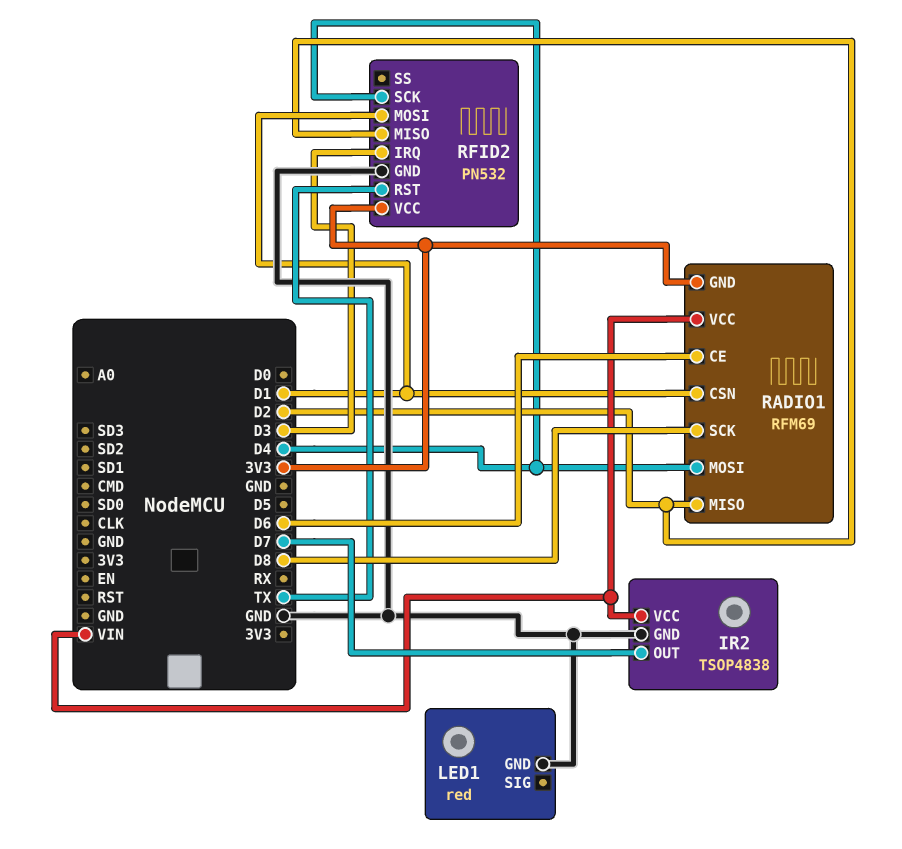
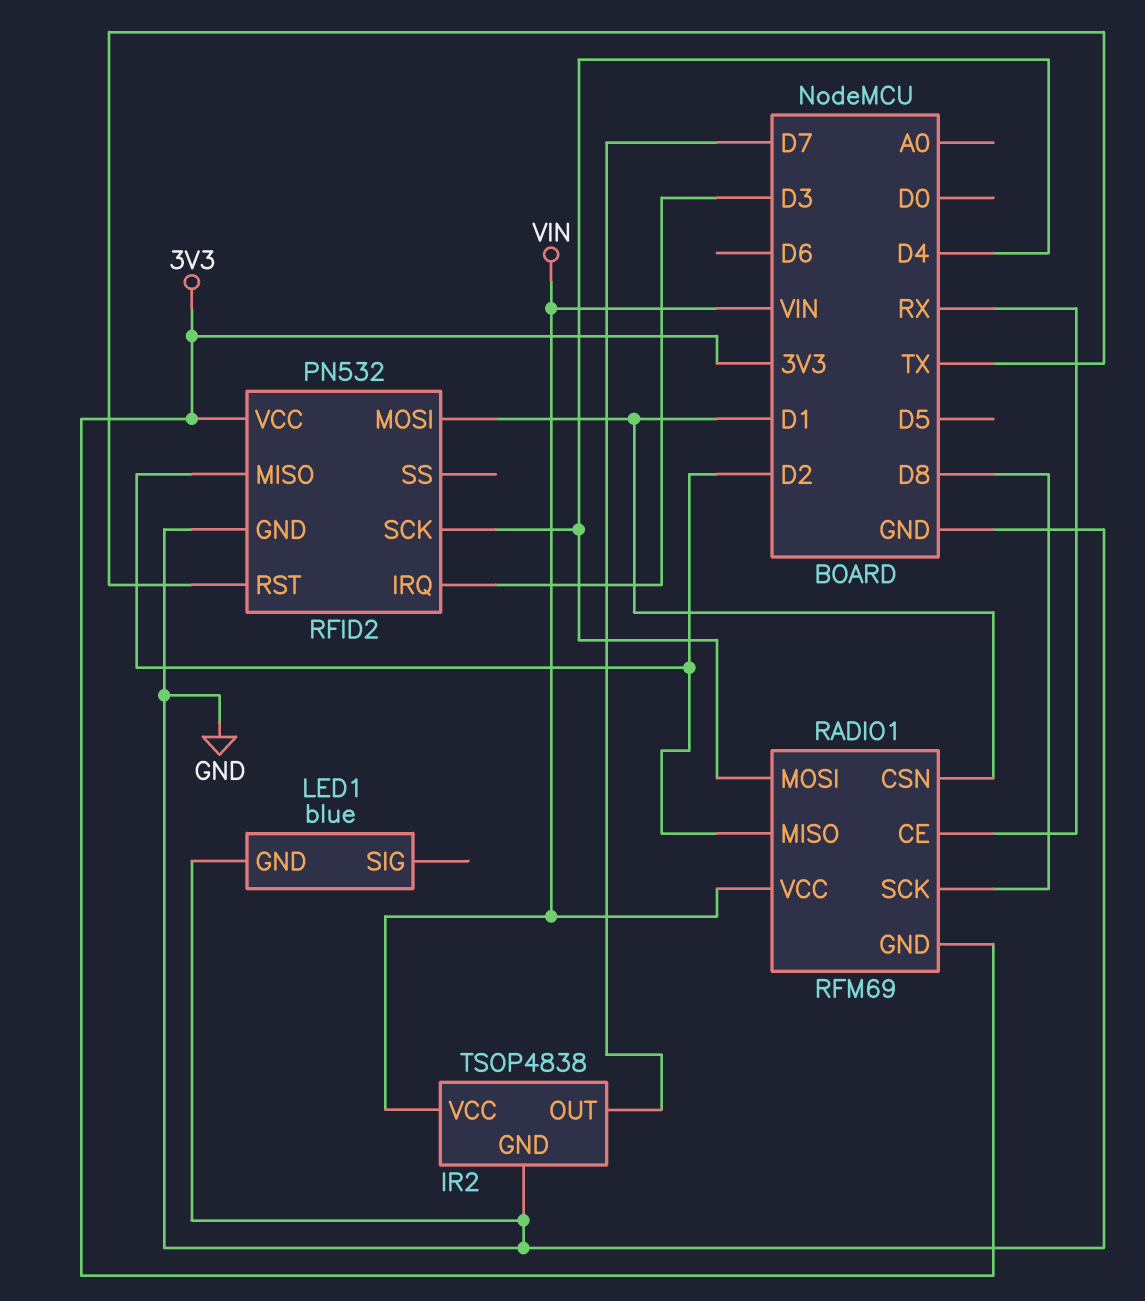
LED1: red -> blue
RADIO1 pin CE: D6 -> RX

